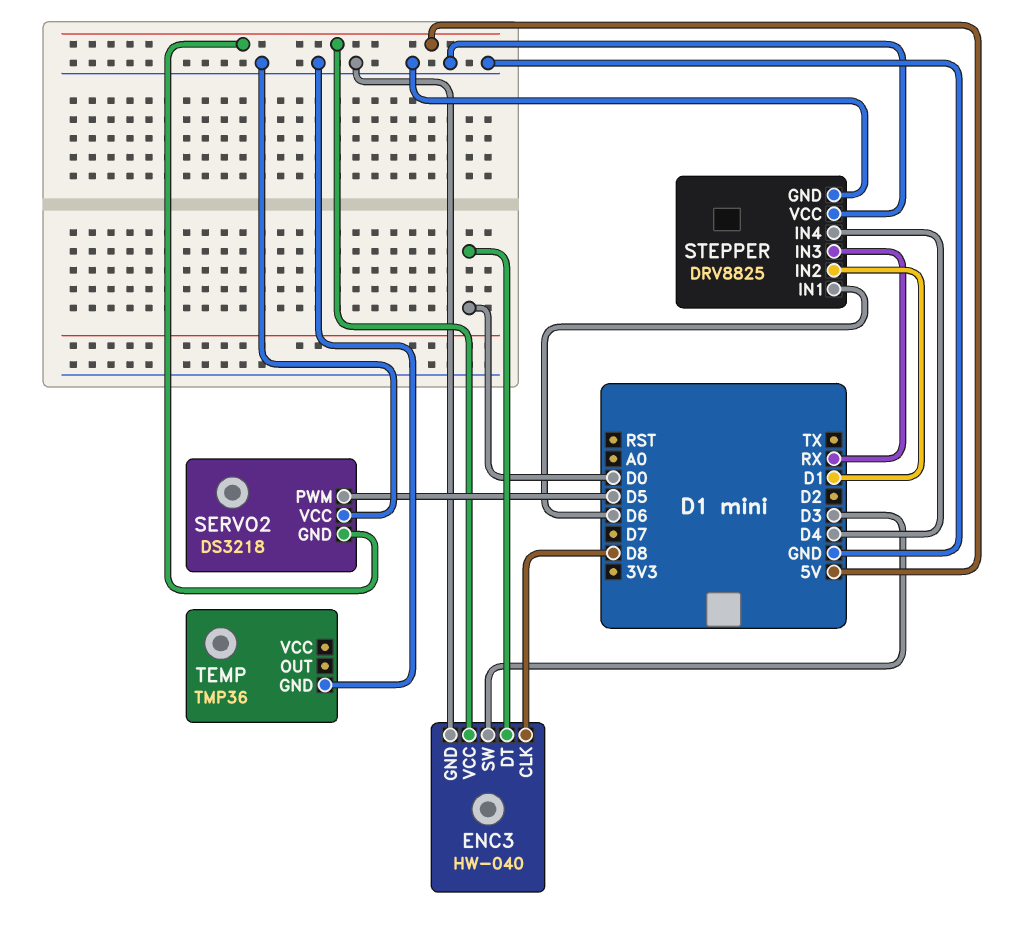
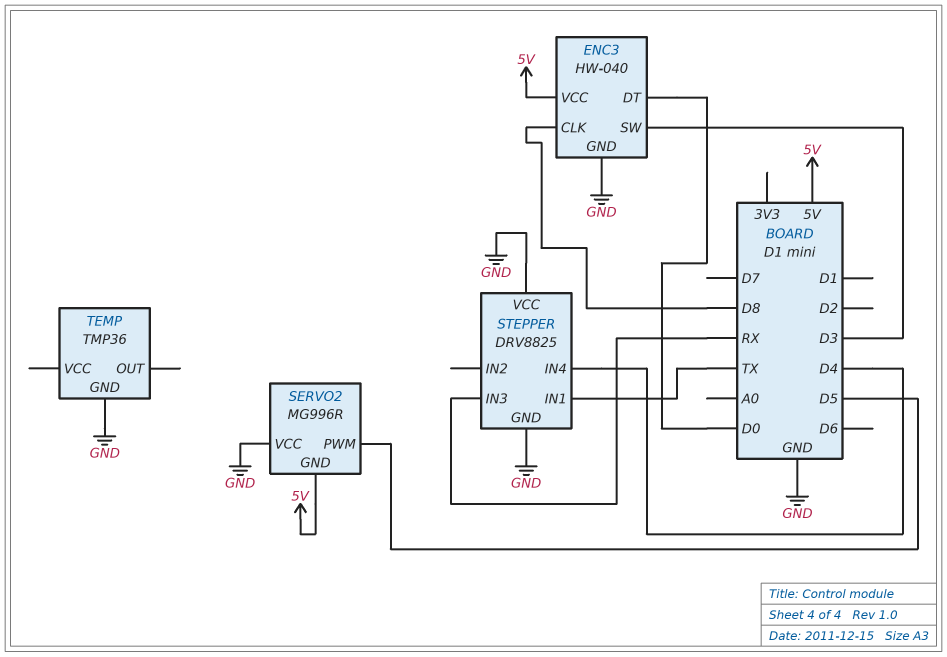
SERVO2: DS3218 -> MG996R
STEPPER pin IN1: D6 -> TX
STEPPER pin IN2: D1 -> none

